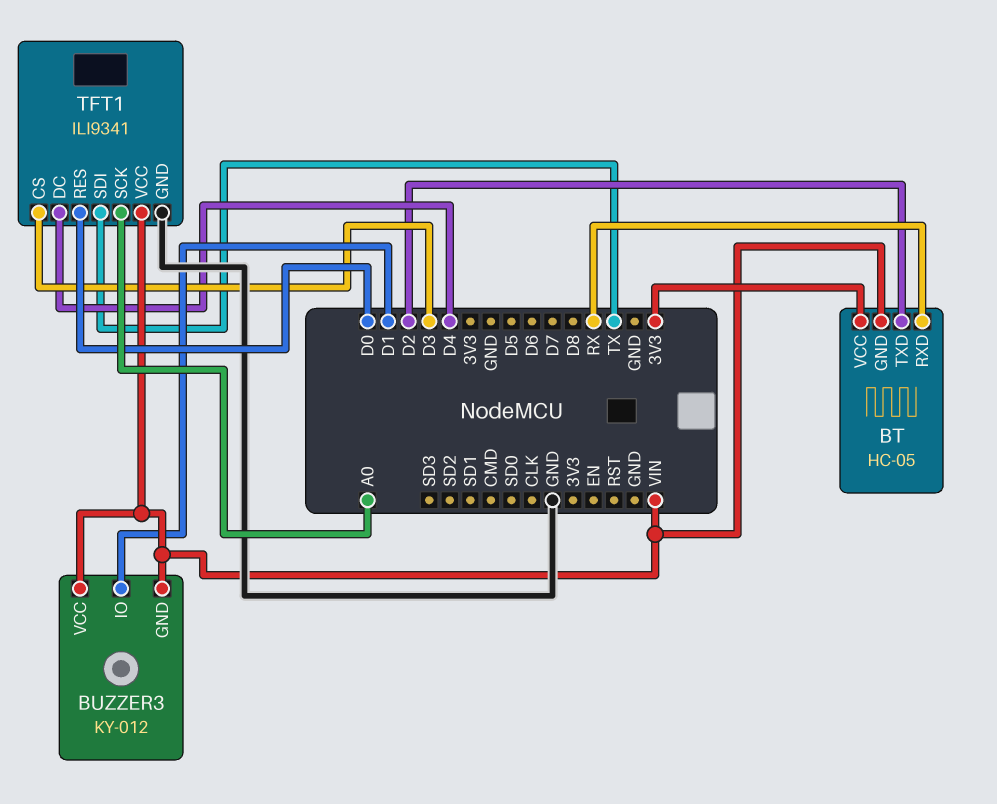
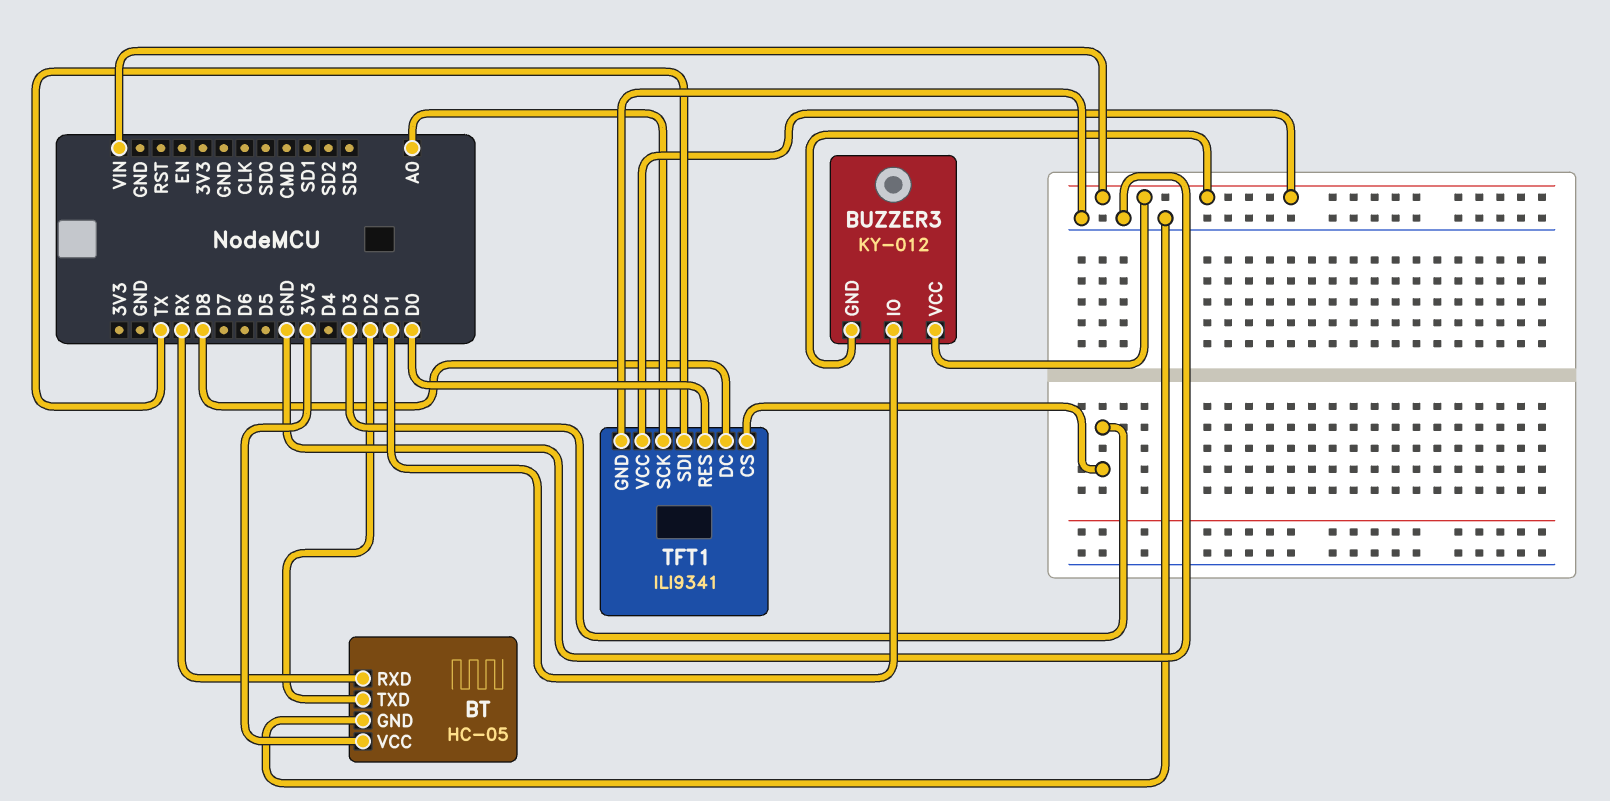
BT pin GND: VIN -> GND
TFT1 pin DC: D4 -> D8

